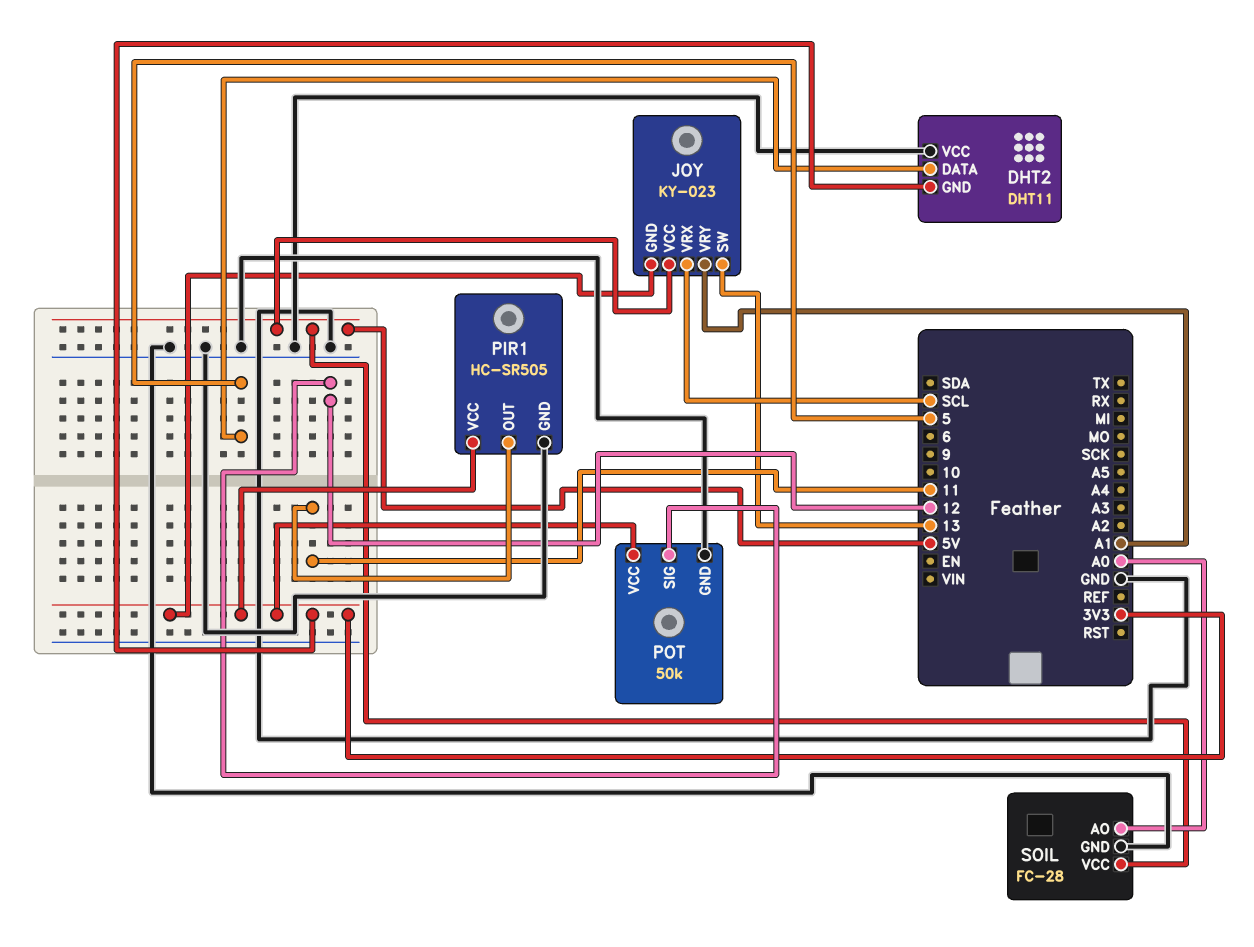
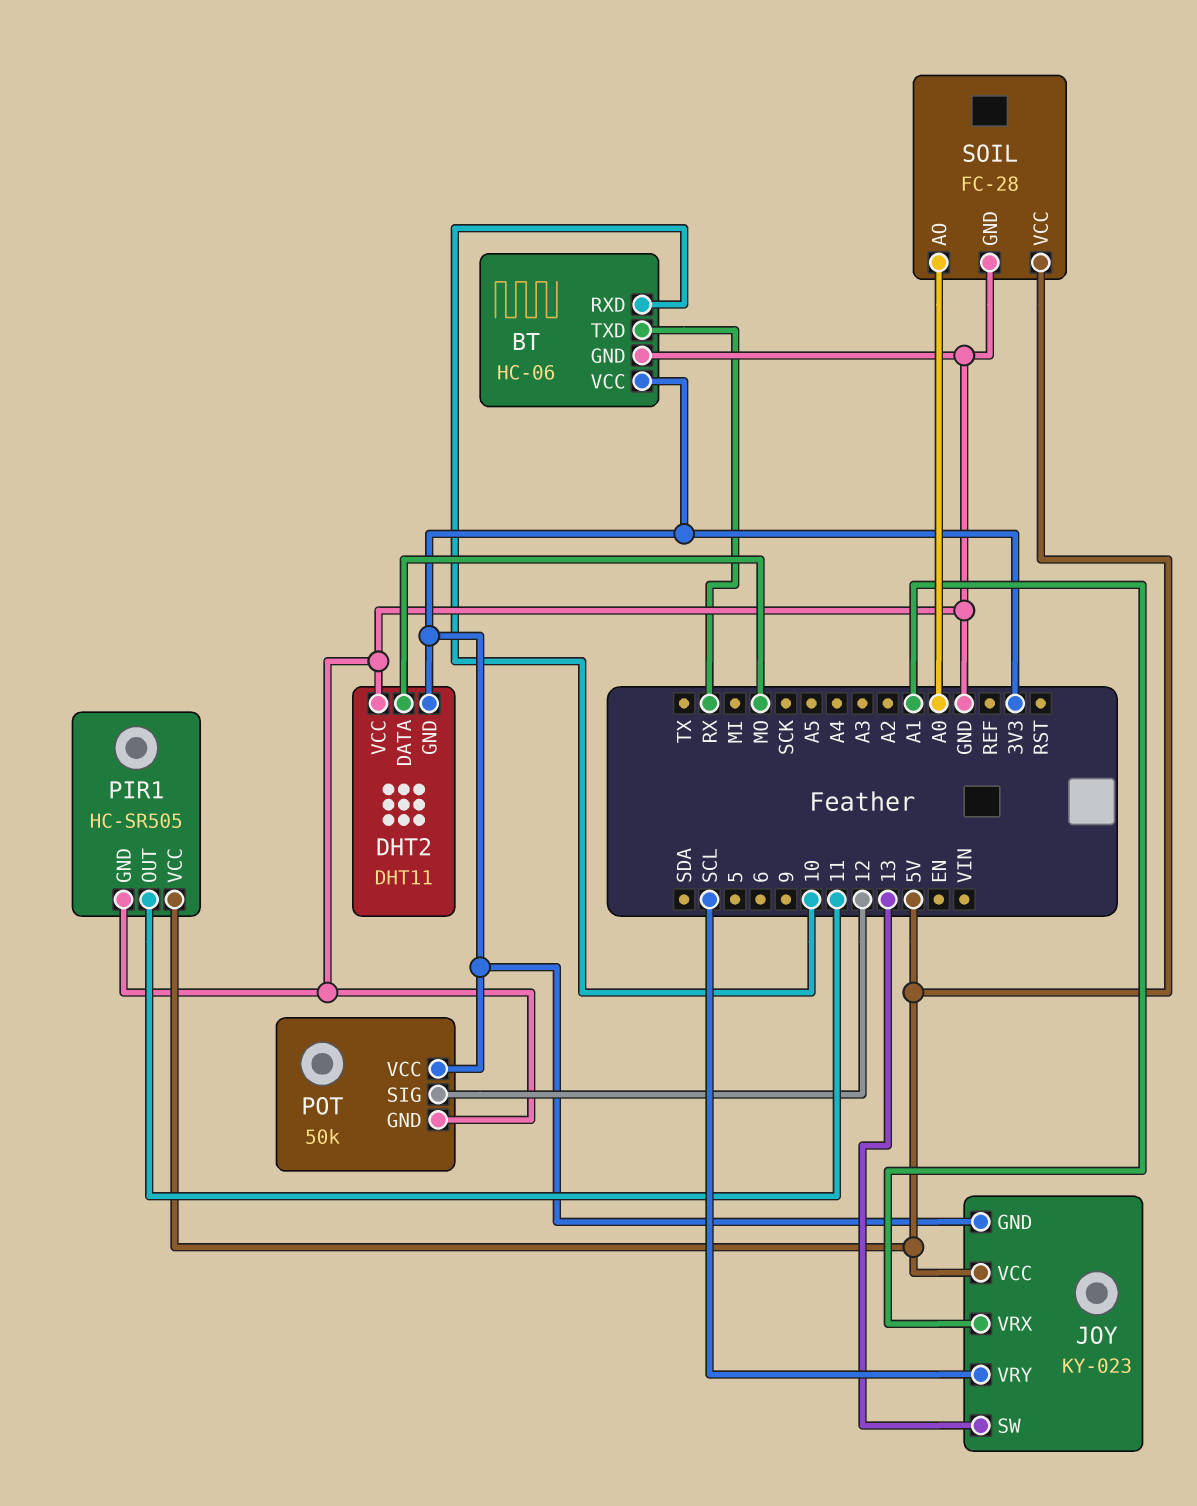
BT: none -> HC-06
BT pin GND: none -> GND
BT pin RXD: none -> 10
BT pin TXD: none -> RX
BT pin VCC: none -> 3V3
DHT2 pin DATA: 5 -> MO
JOY pin VRX: SCL -> A1
JOY pin VRY: A1 -> SCL
PIR1 pin VCC: 3V3 -> 5V

